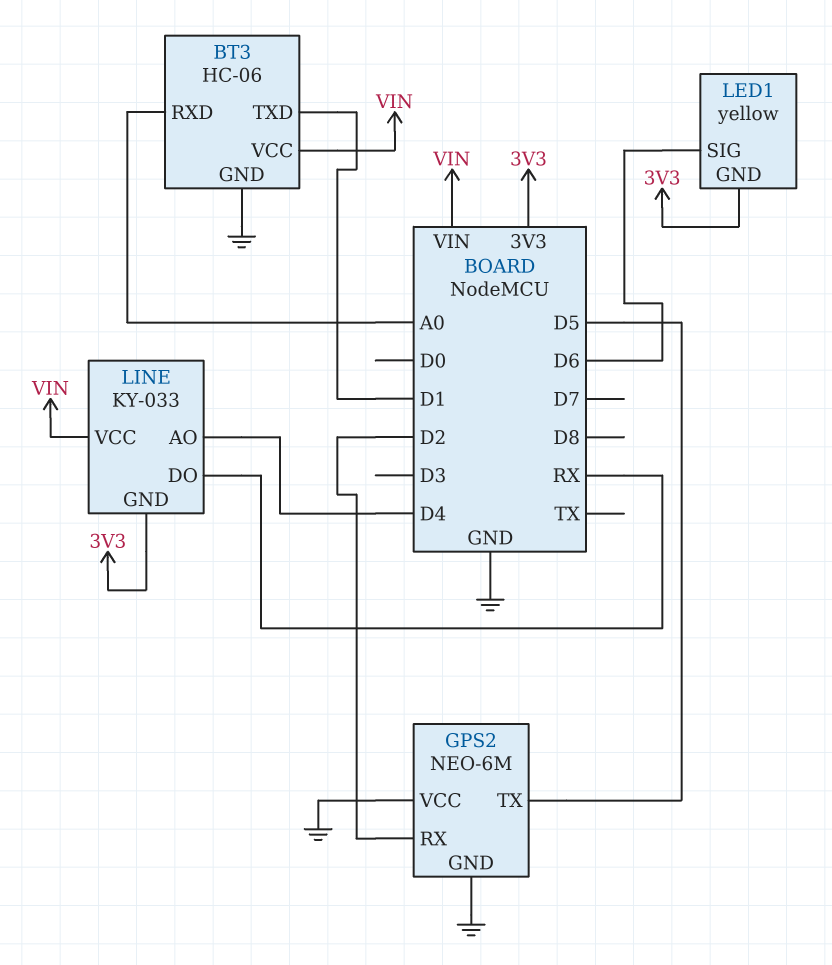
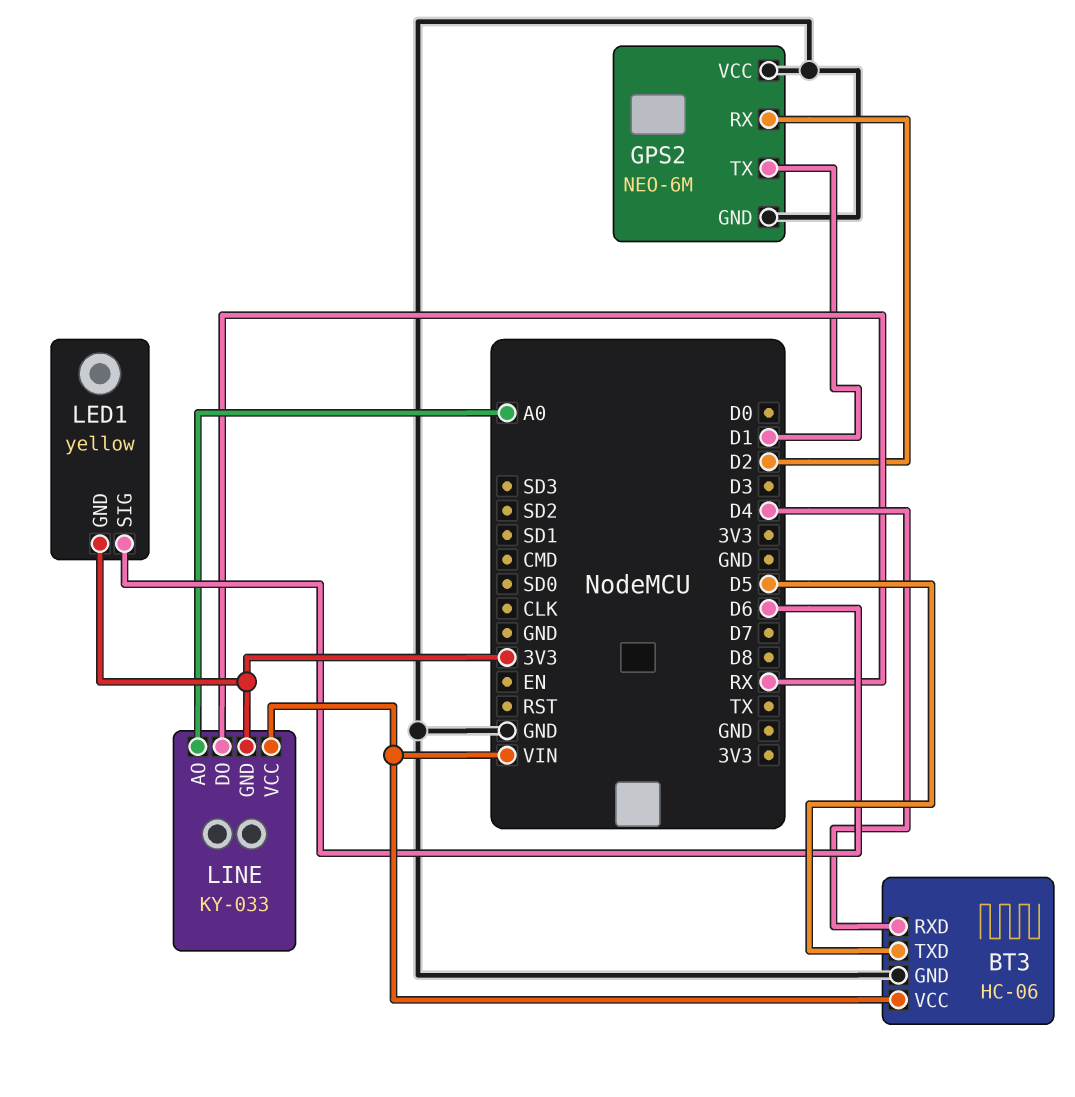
BT3 pin RXD: A0 -> D4
BT3 pin TXD: D1 -> D5
GPS2 pin TX: D5 -> D1
LINE pin AO: D4 -> A0

